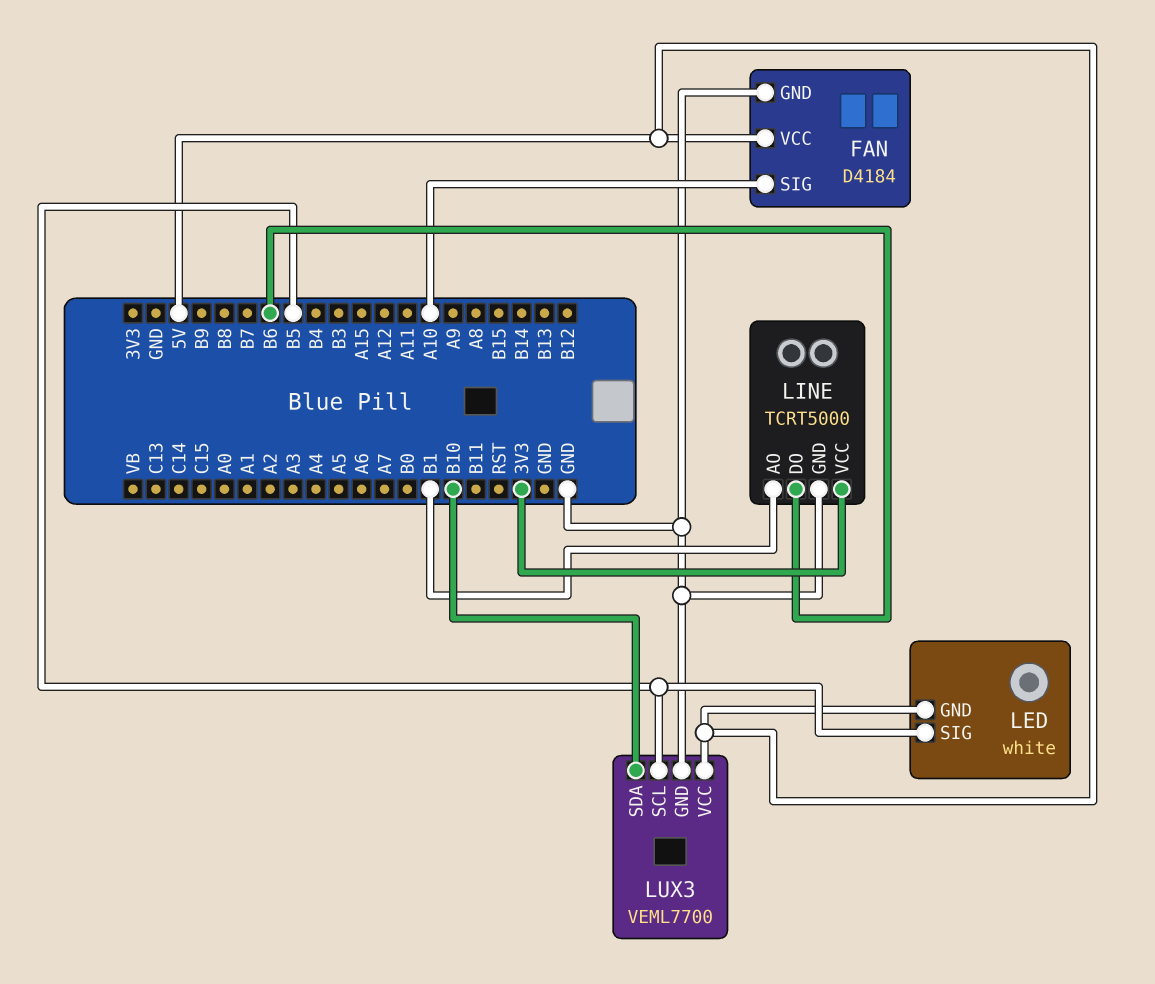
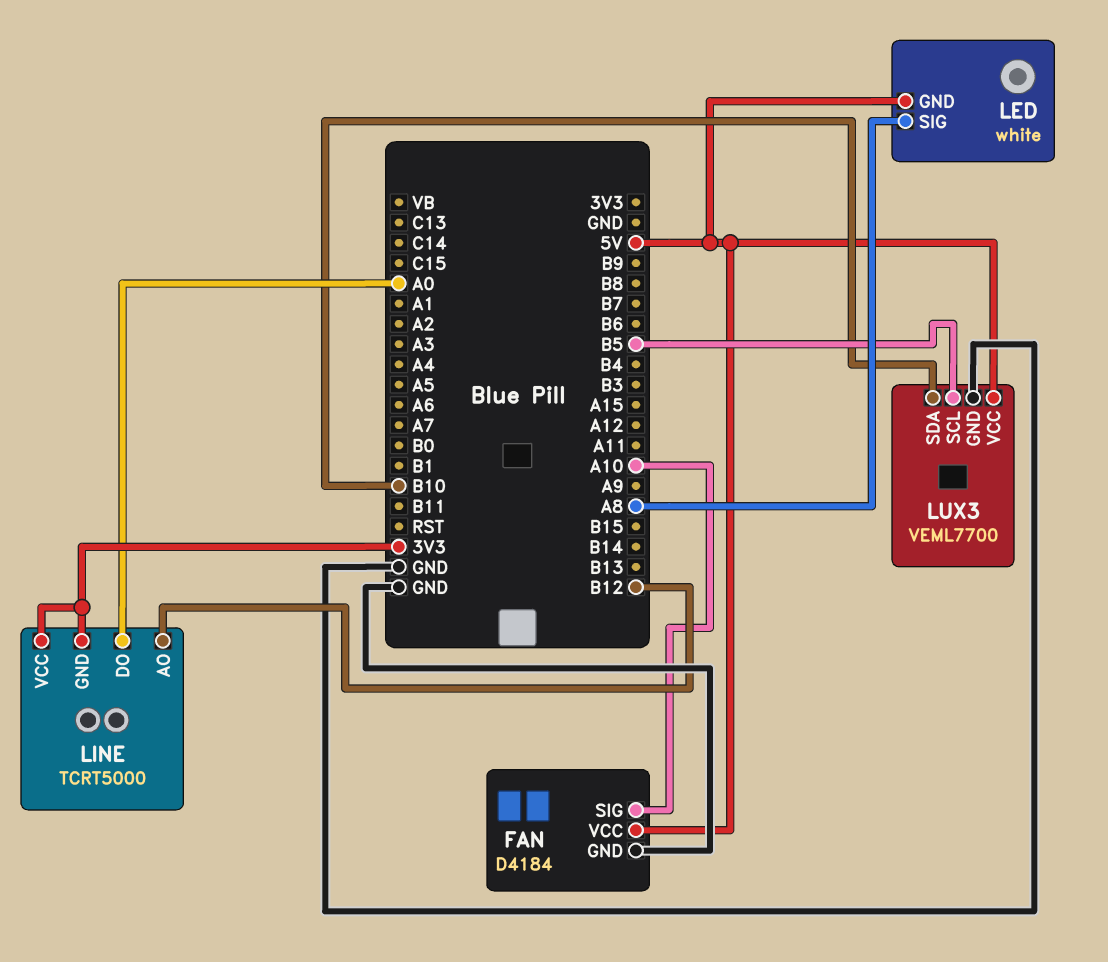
LED pin SIG: B5 -> A8
LINE pin AO: B1 -> B12
LINE pin DO: B6 -> A0
LINE pin GND: GND -> 3V3

